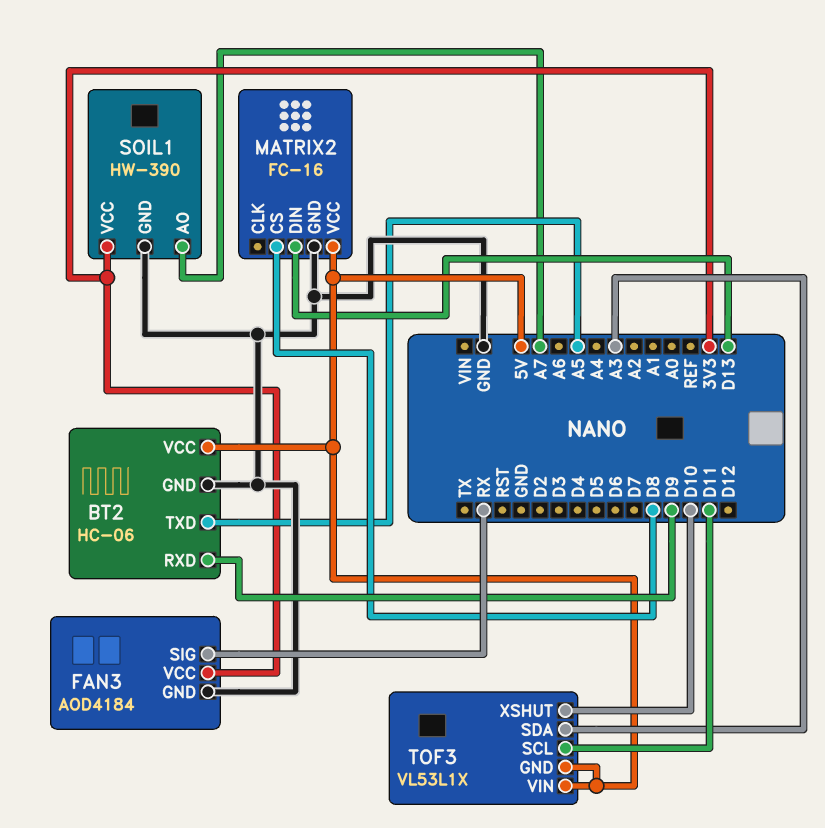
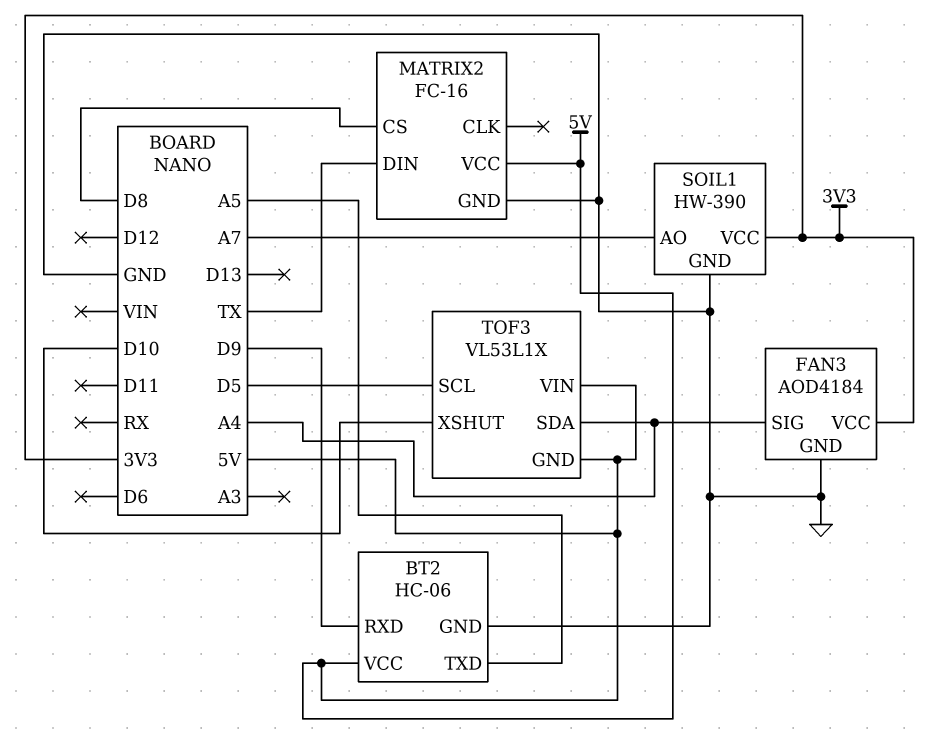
FAN3 pin SIG: RX -> A4
MATRIX2 pin DIN: D13 -> TX
TOF3 pin SCL: D11 -> D5
TOF3 pin SDA: A3 -> A4

